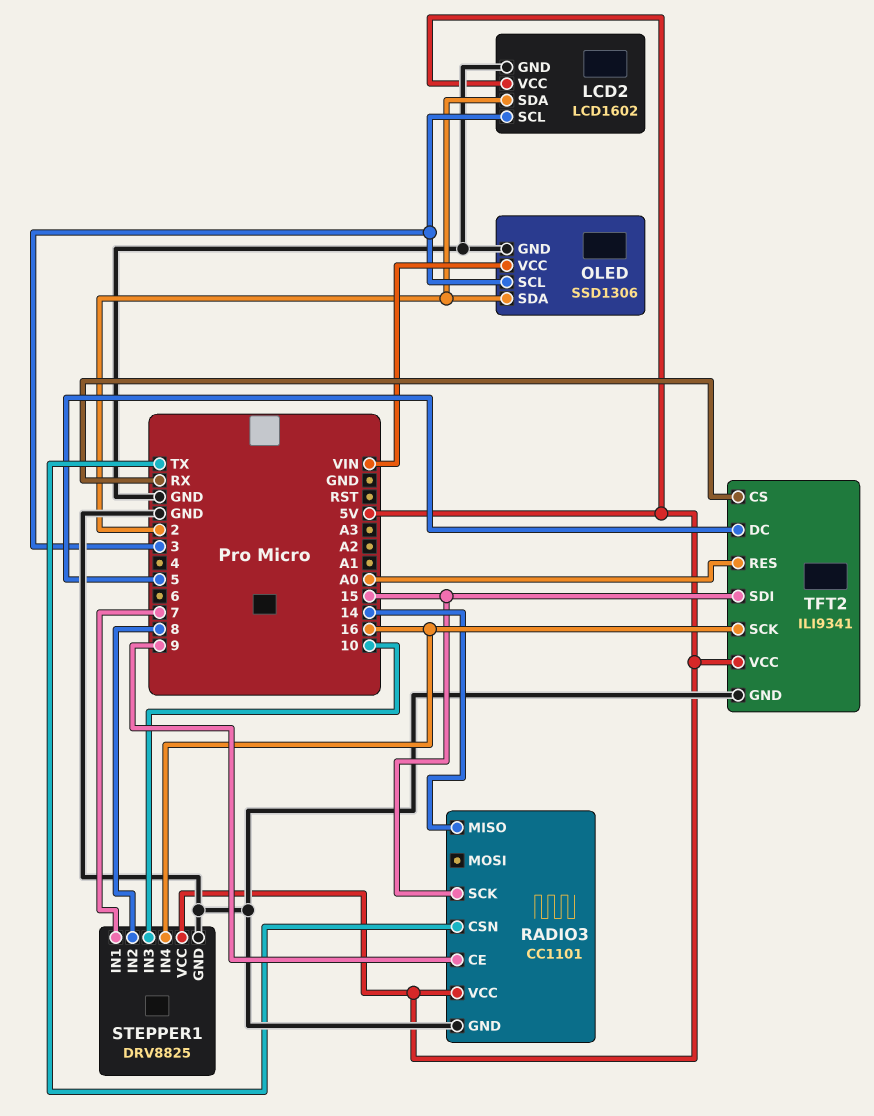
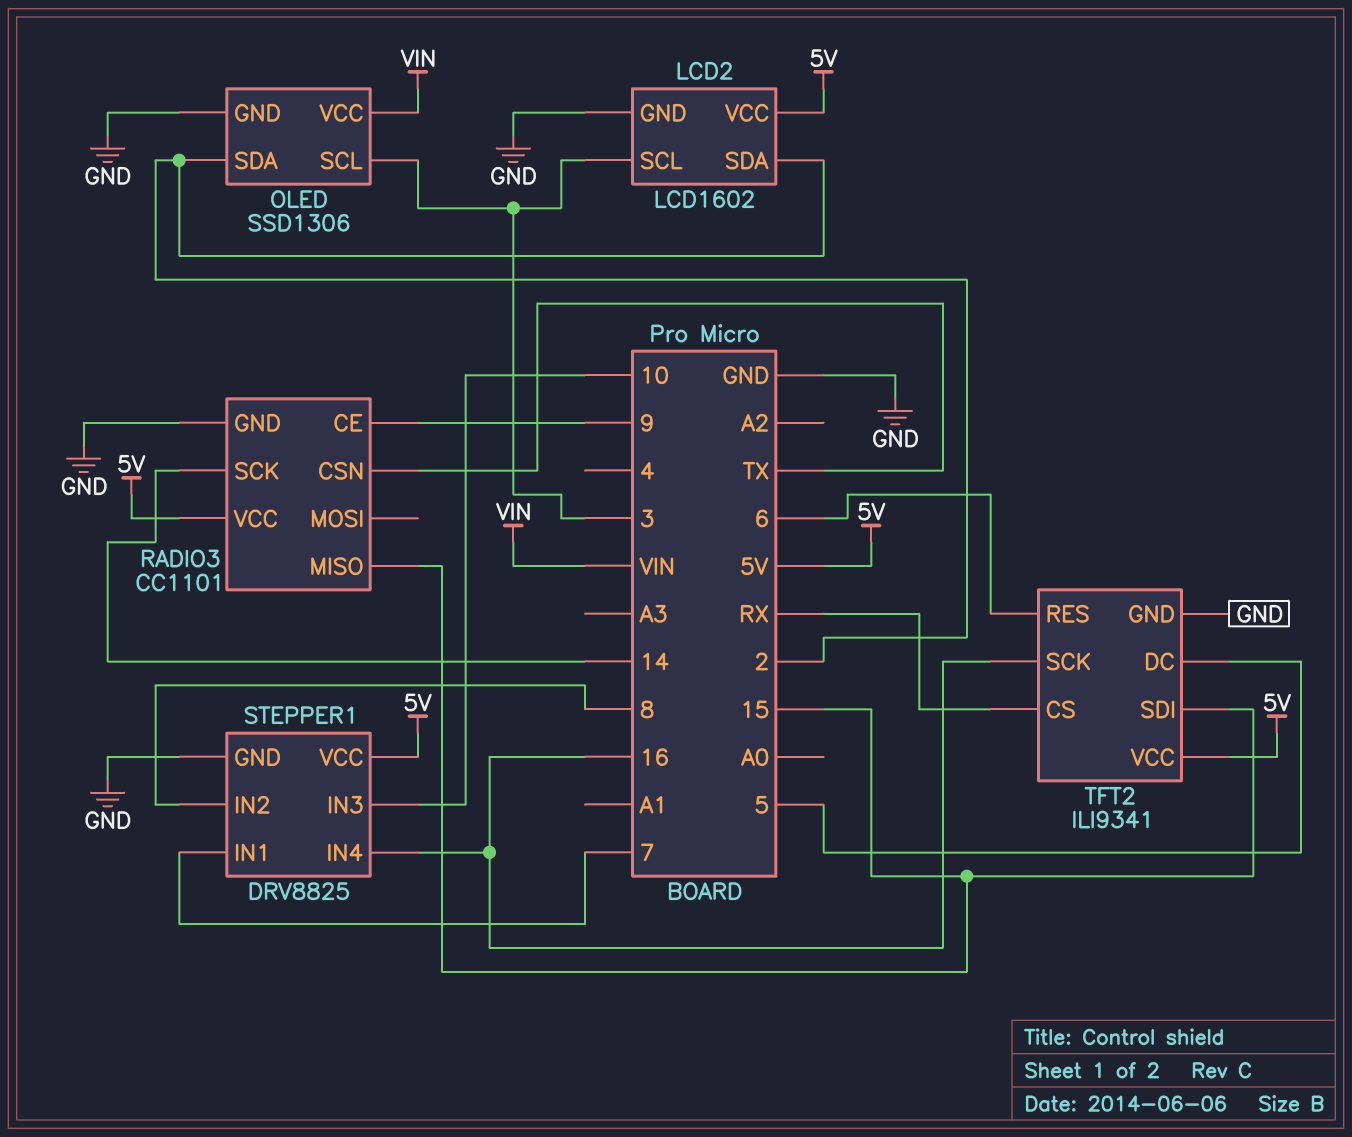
RADIO3 pin MISO: 14 -> 15
RADIO3 pin SCK: 15 -> 14
TFT2 pin RES: A0 -> 6

